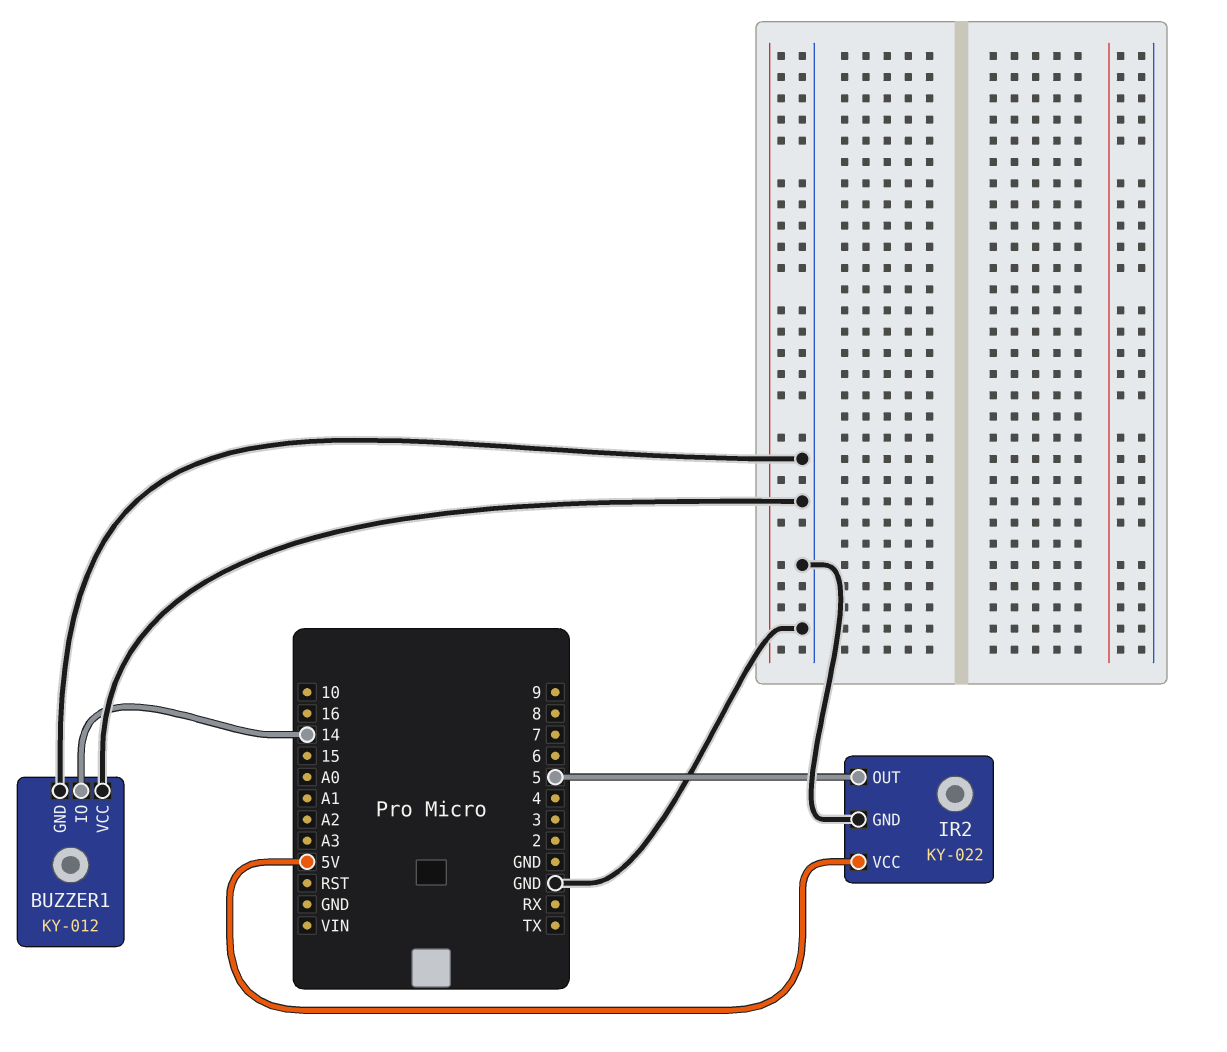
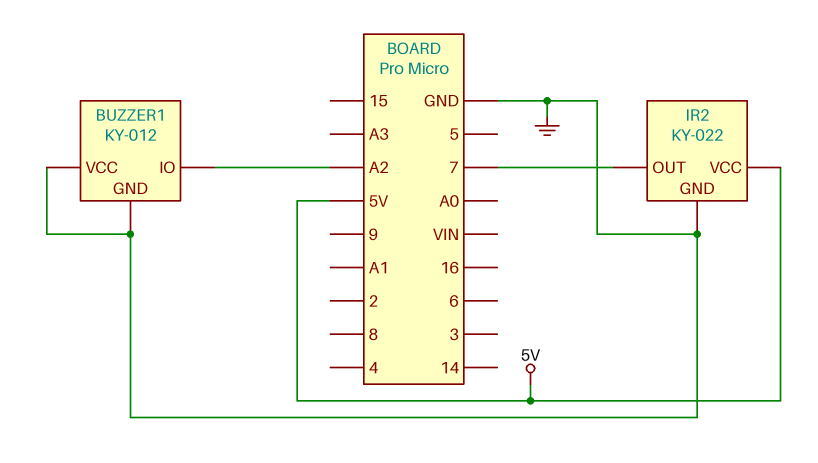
BUZZER1 pin IO: 14 -> A2
IR2 pin OUT: 5 -> 7

